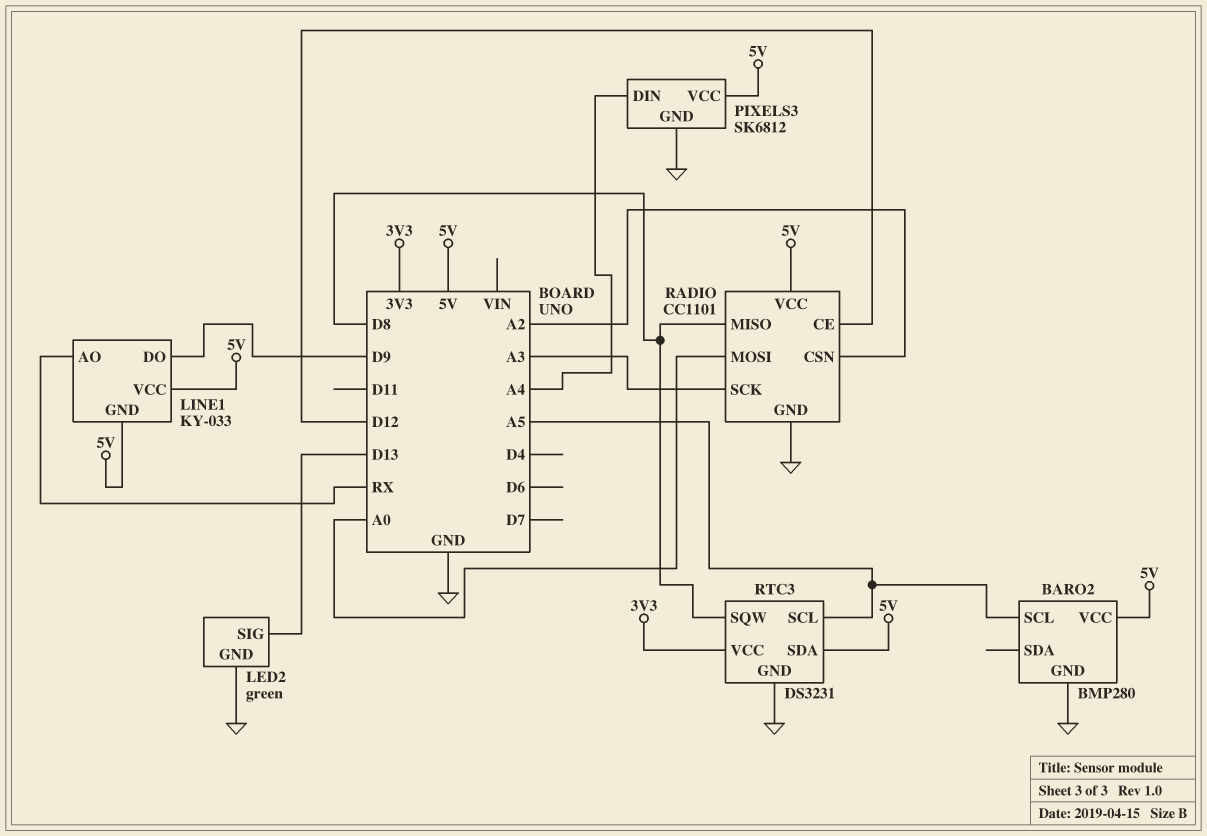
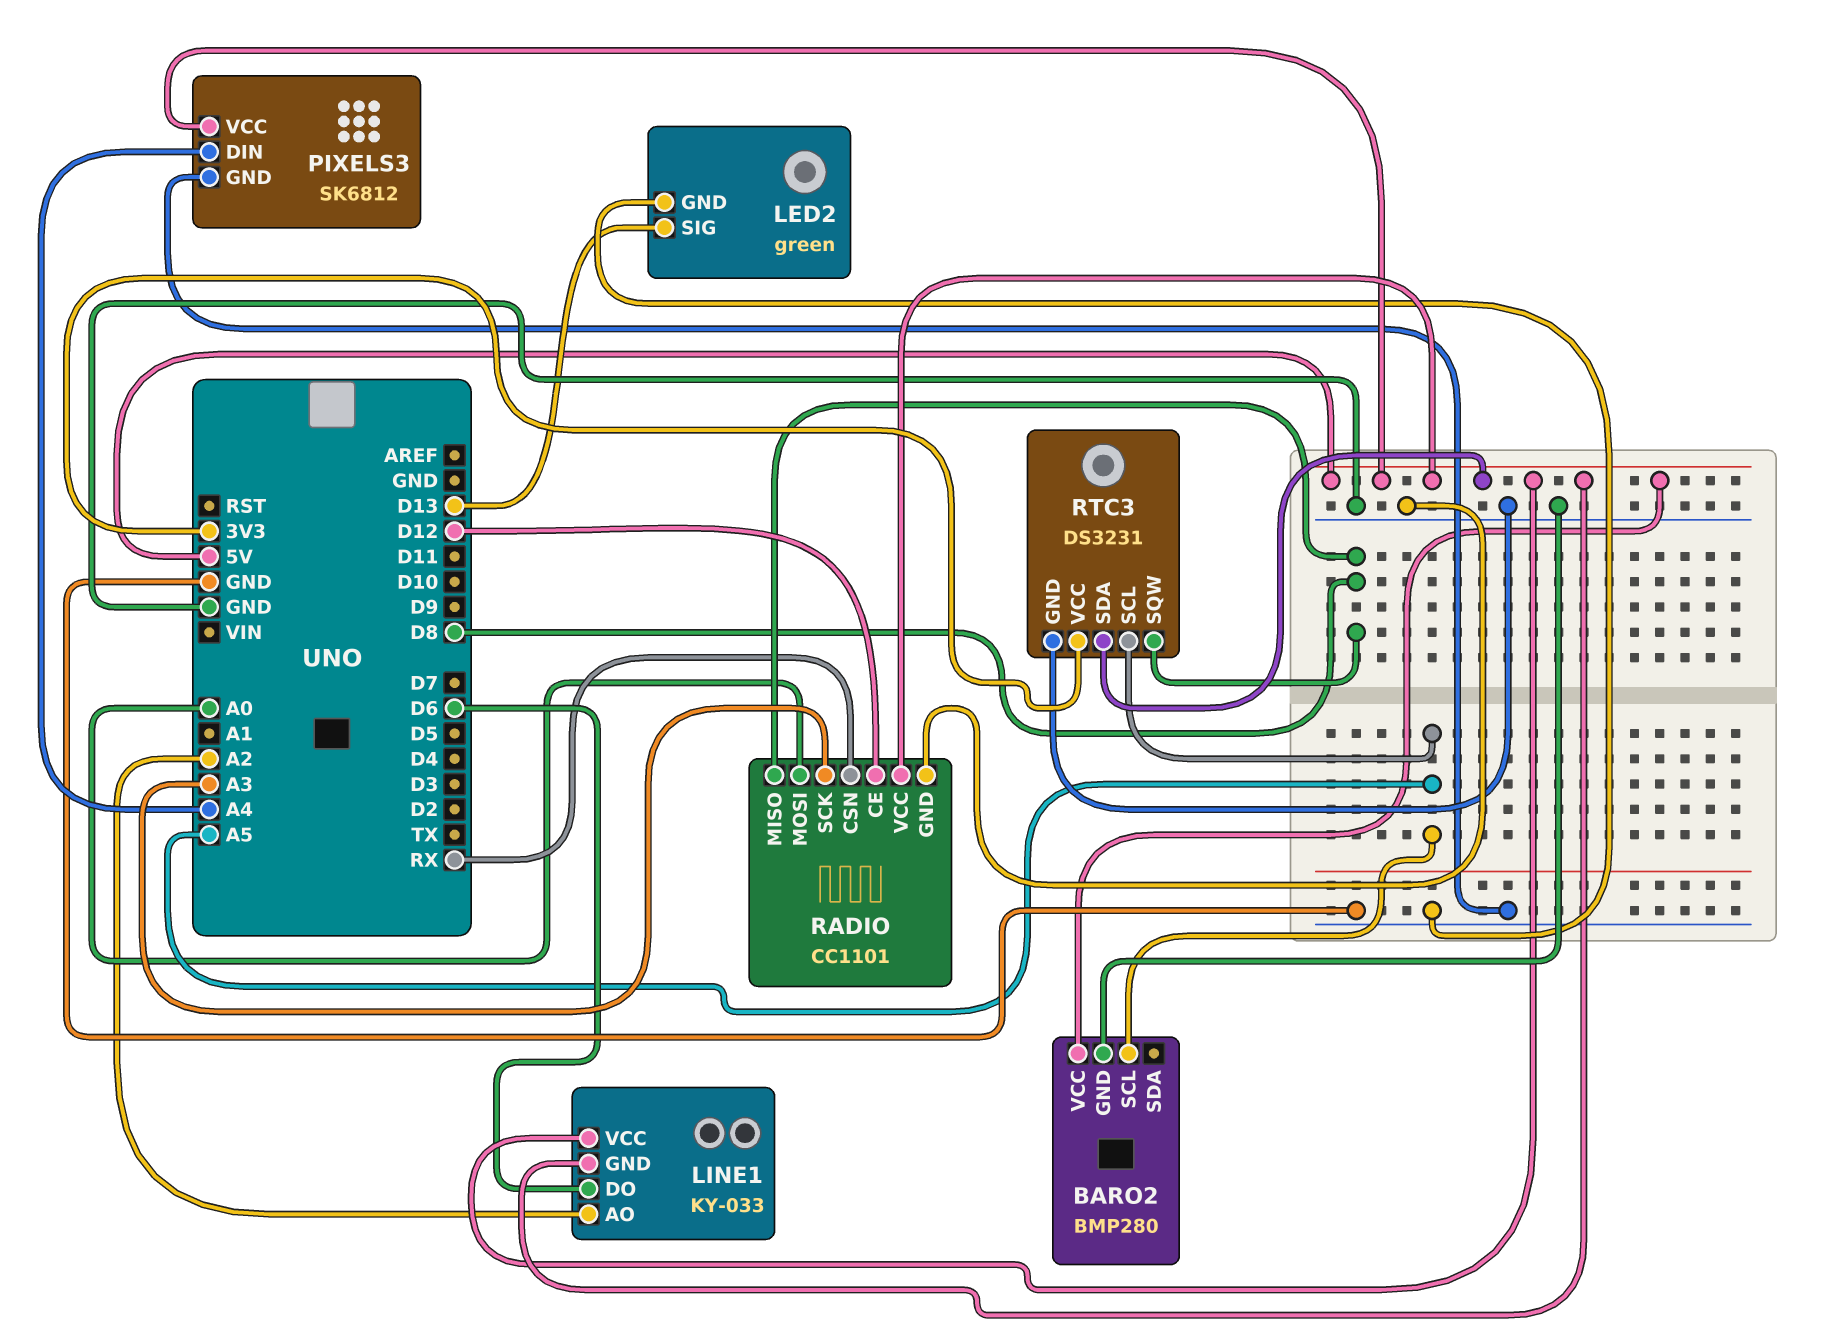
LINE1 pin AO: RX -> A2
LINE1 pin DO: D9 -> D6
RADIO pin CSN: A2 -> RX

